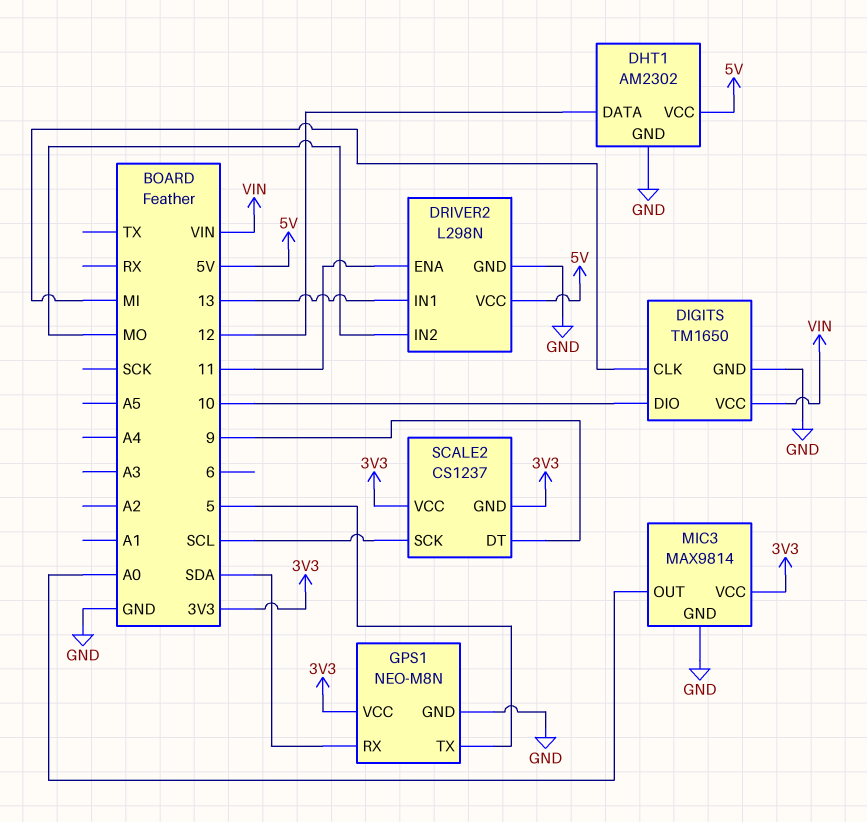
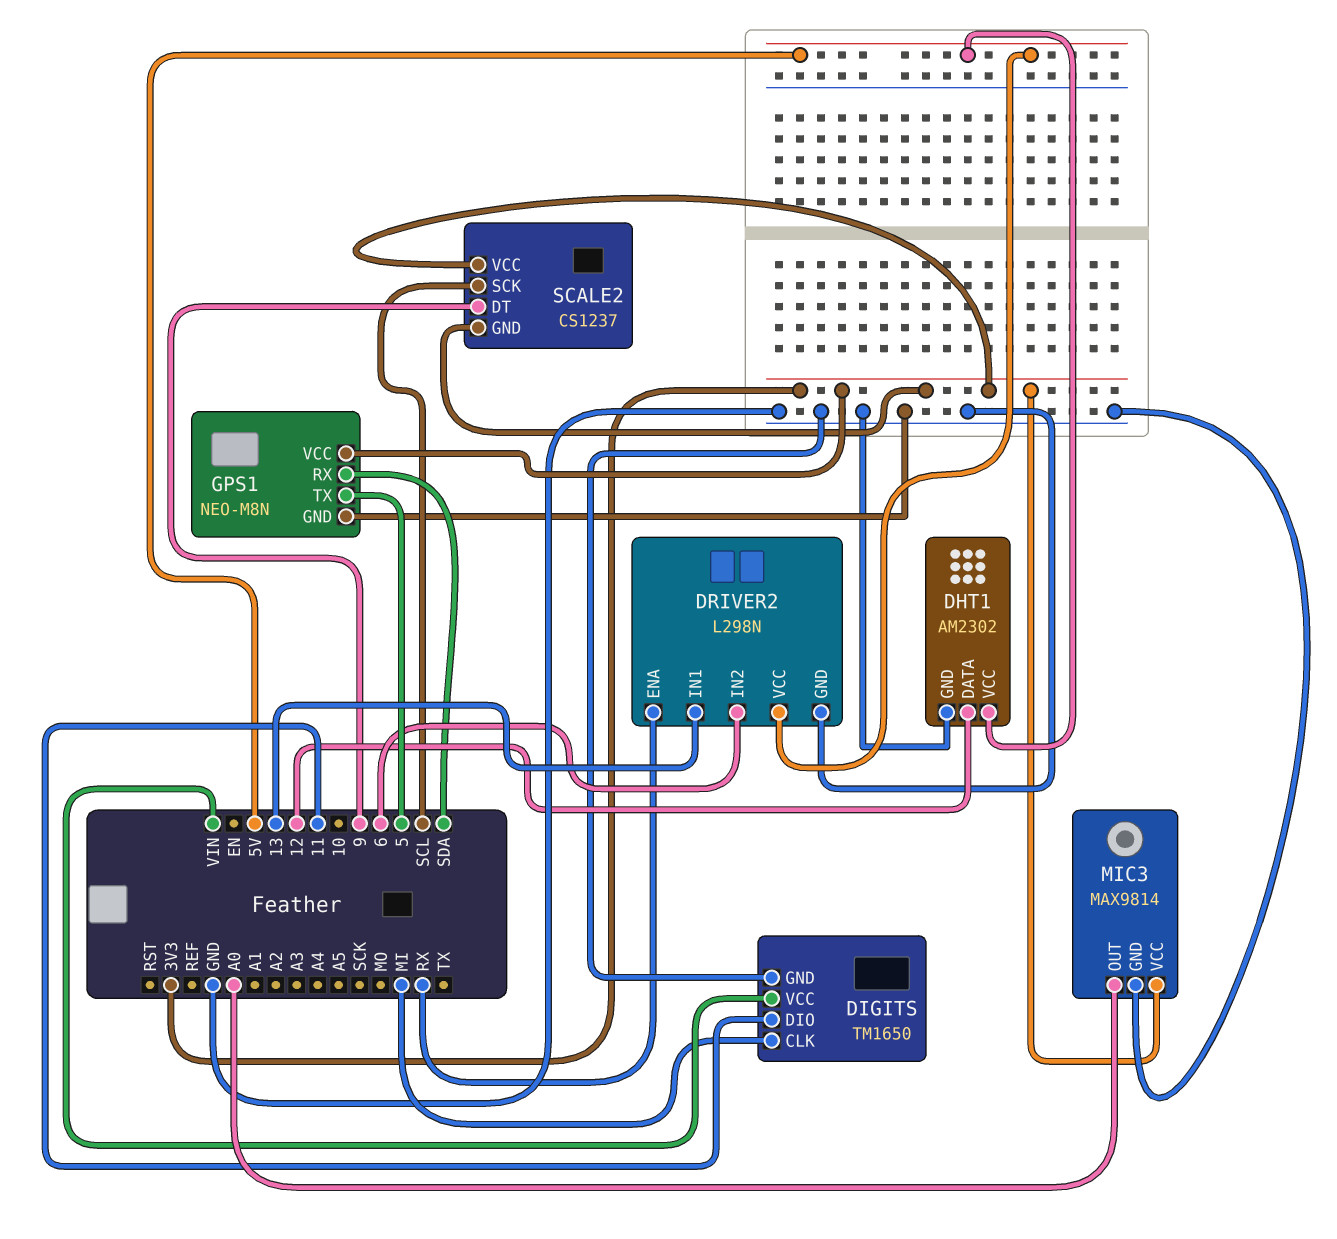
DIGITS pin DIO: 10 -> 11
DRIVER2 pin ENA: 11 -> RX
DRIVER2 pin IN2: MO -> 6

